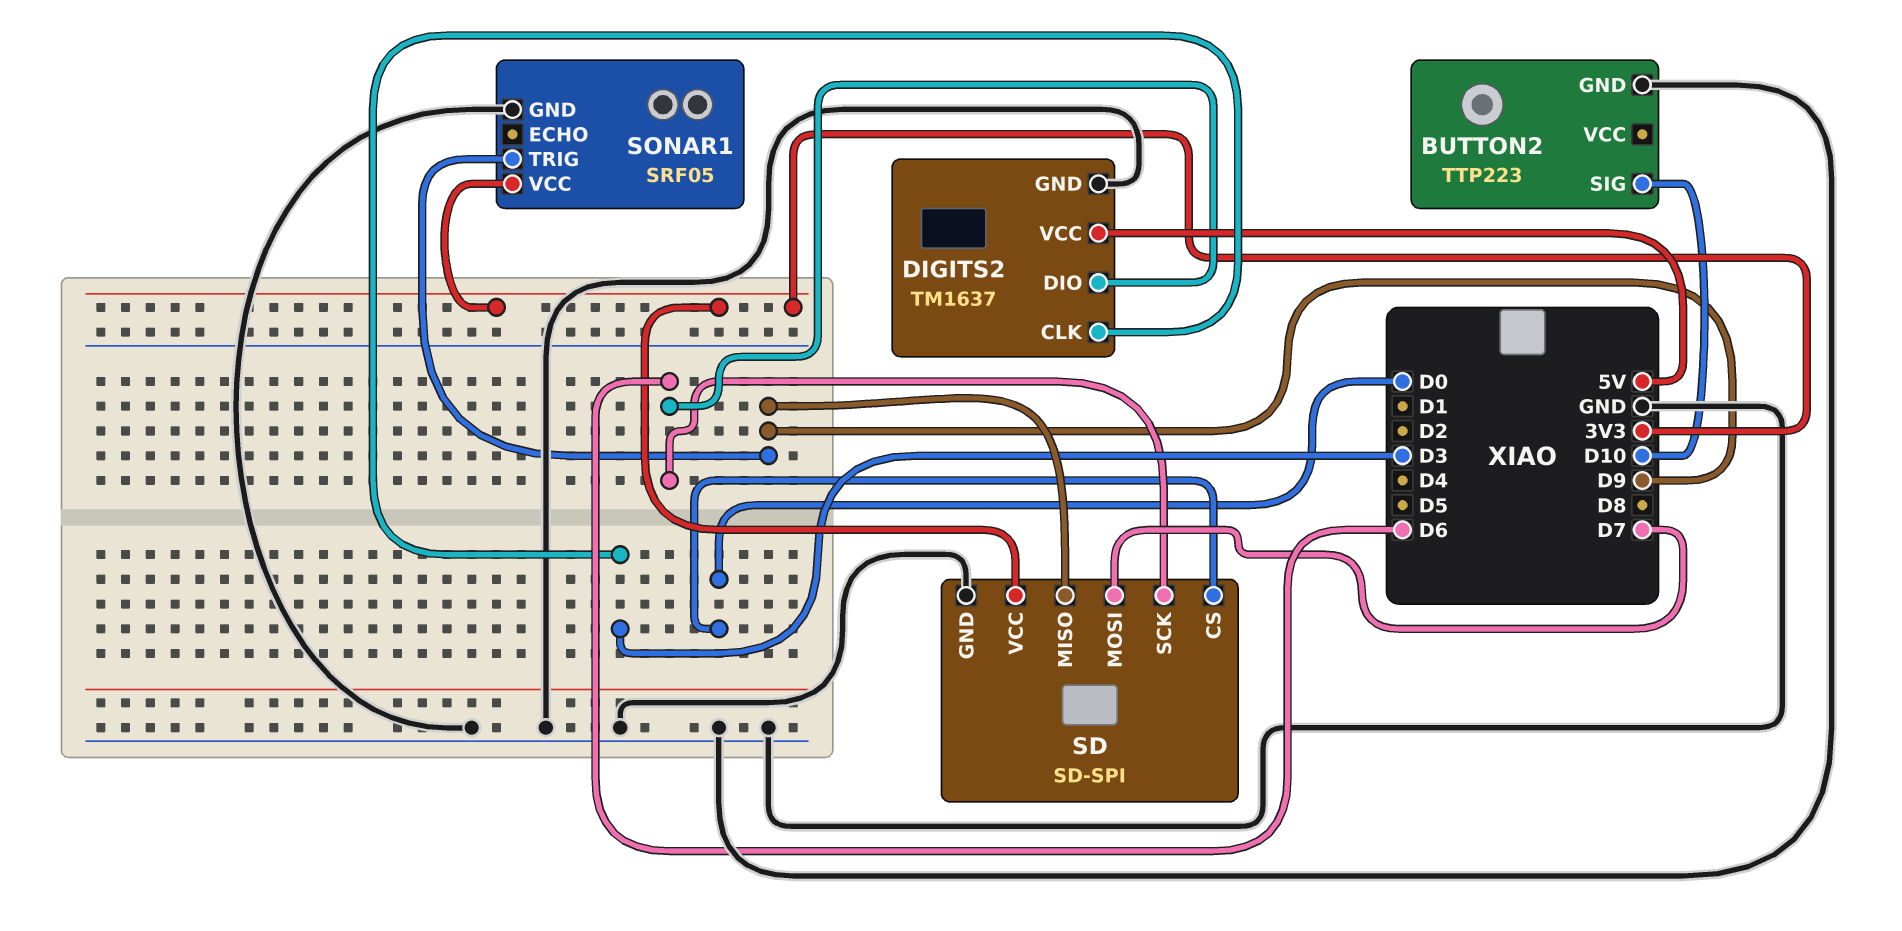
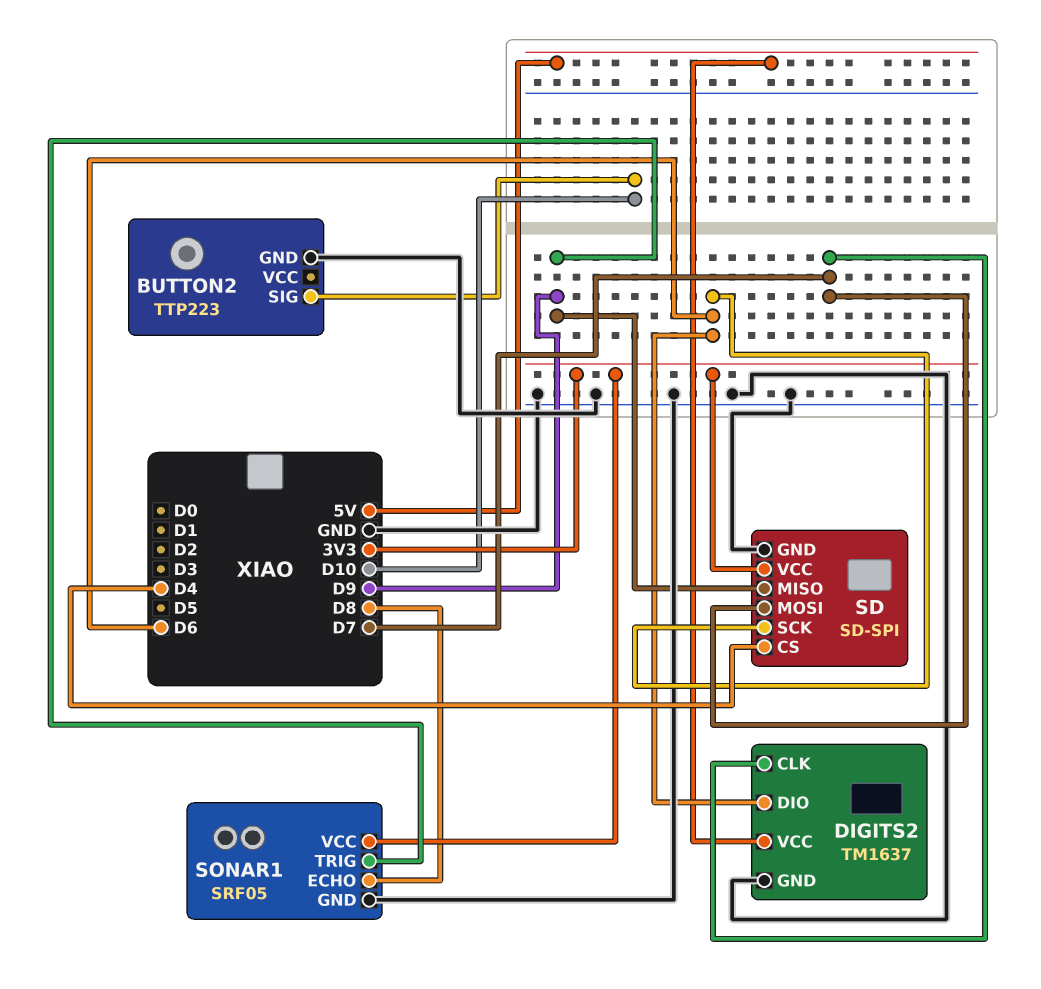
DIGITS2 pin CLK: D3 -> D7
SD pin CS: D0 -> D4
SONAR1 pin ECHO: none -> D8

